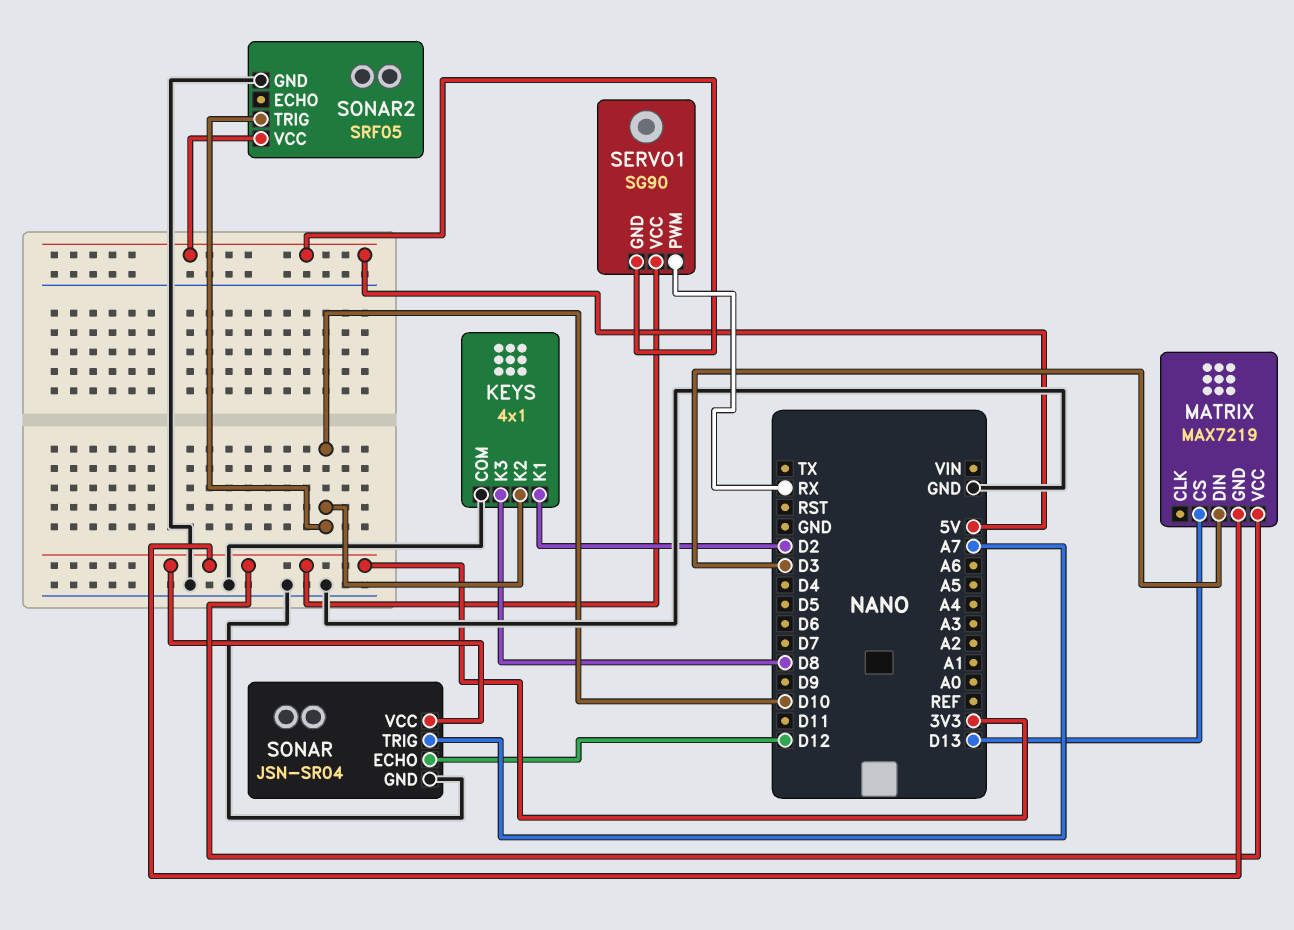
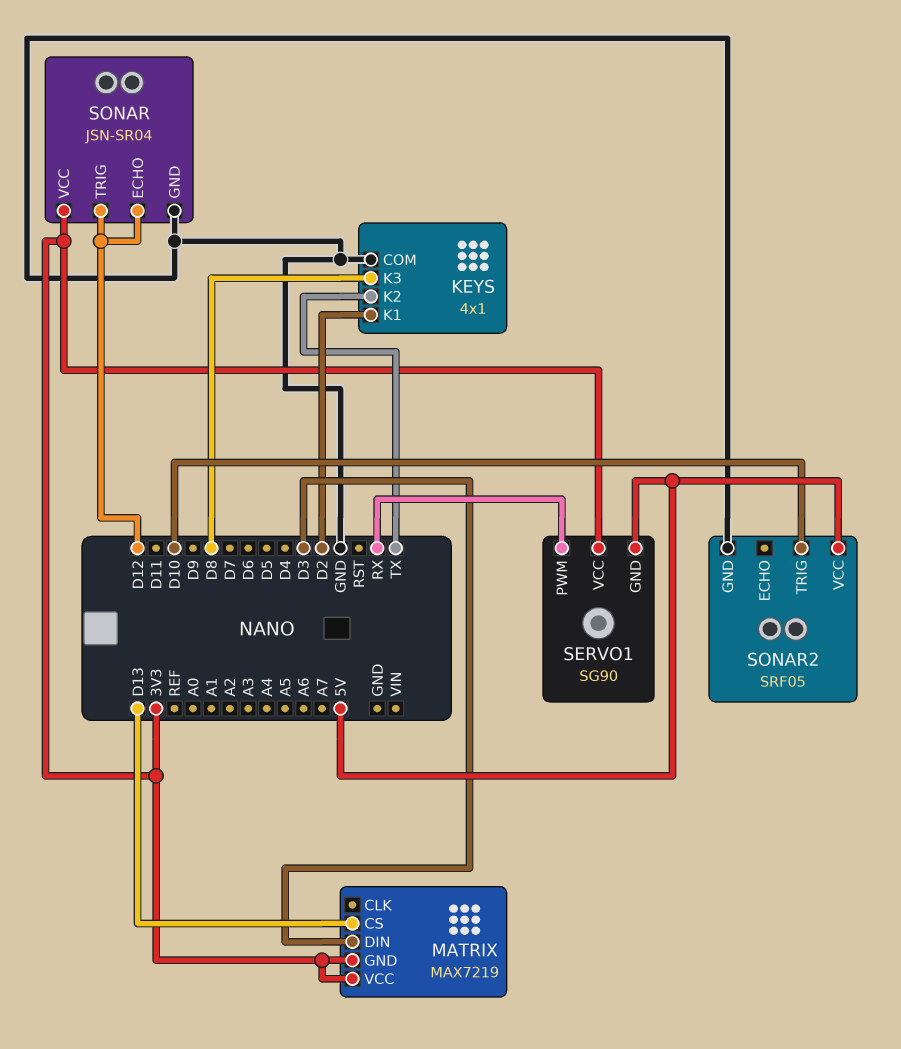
KEYS pin K2: D10 -> TX
SONAR pin TRIG: A7 -> D12

